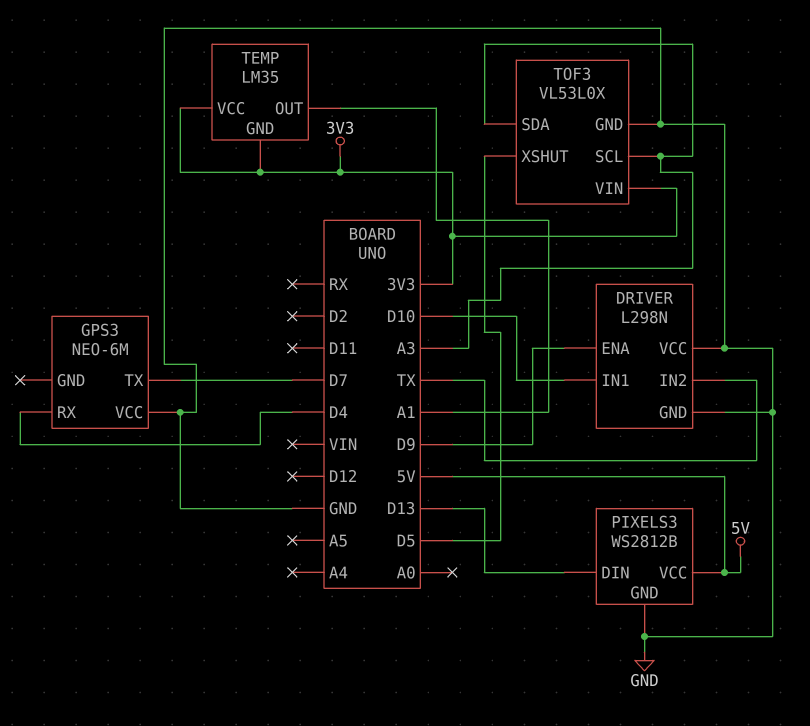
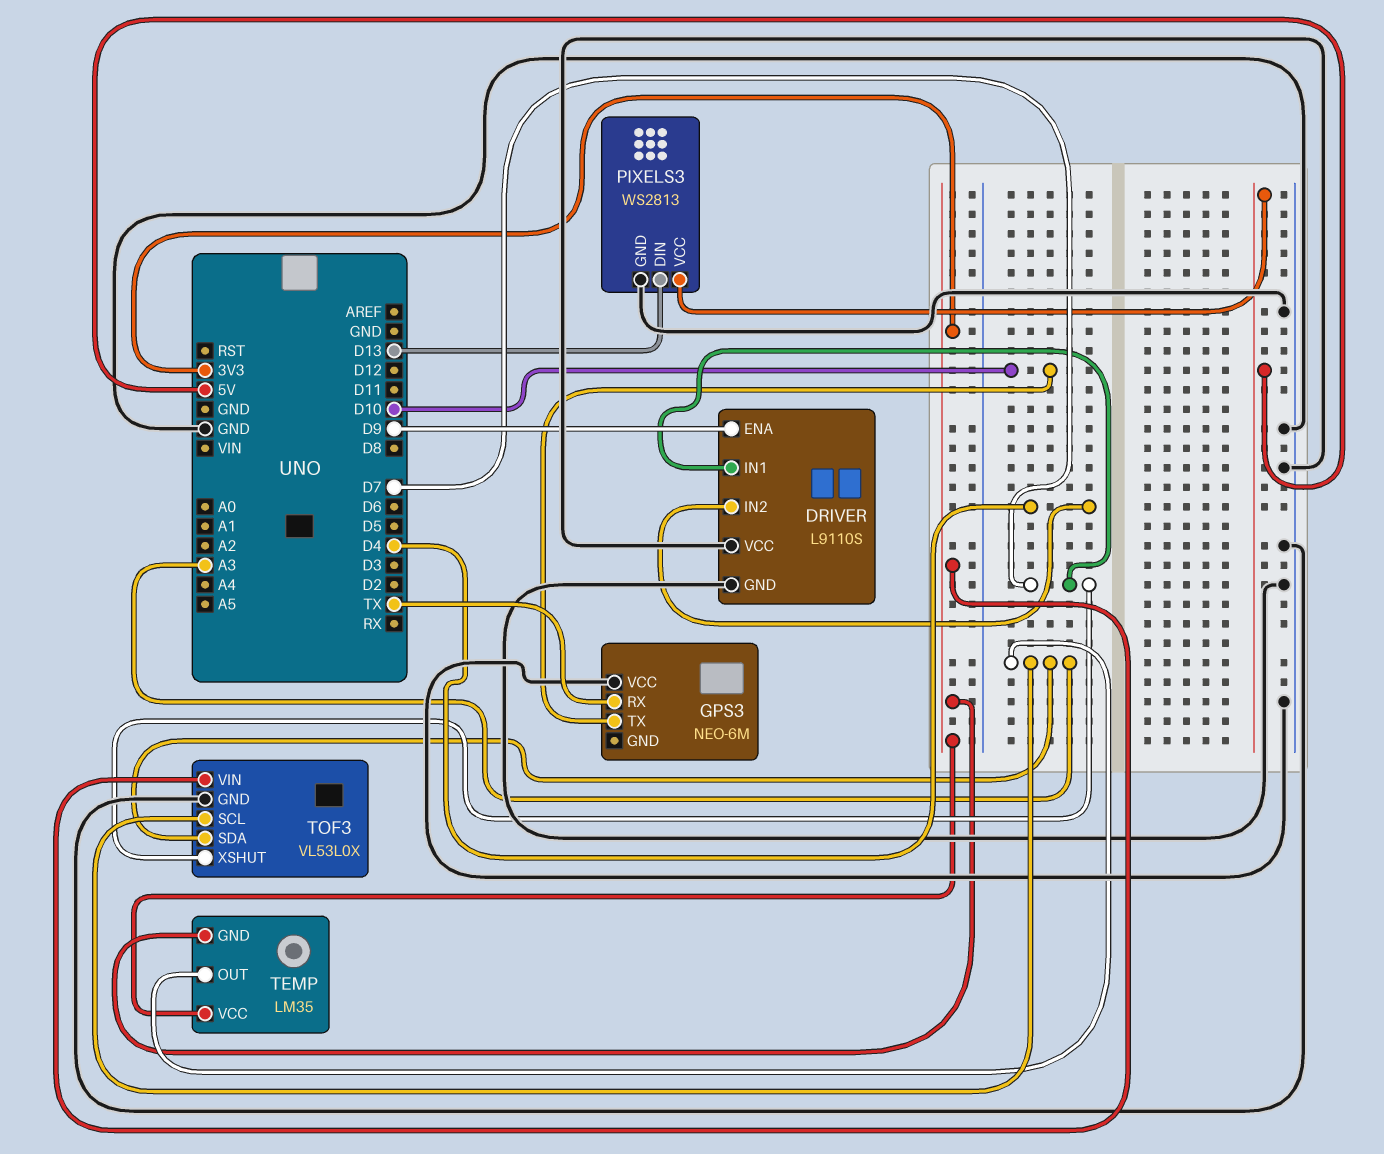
DRIVER: L298N -> L9110S
DRIVER pin IN1: D10 -> D7
DRIVER pin IN2: TX -> D4
GPS3 pin RX: D4 -> TX
GPS3 pin TX: D7 -> D10
PIXELS3: WS2812B -> WS2813
TEMP pin OUT: A1 -> A3
TOF3 pin XSHUT: D5 -> D7

